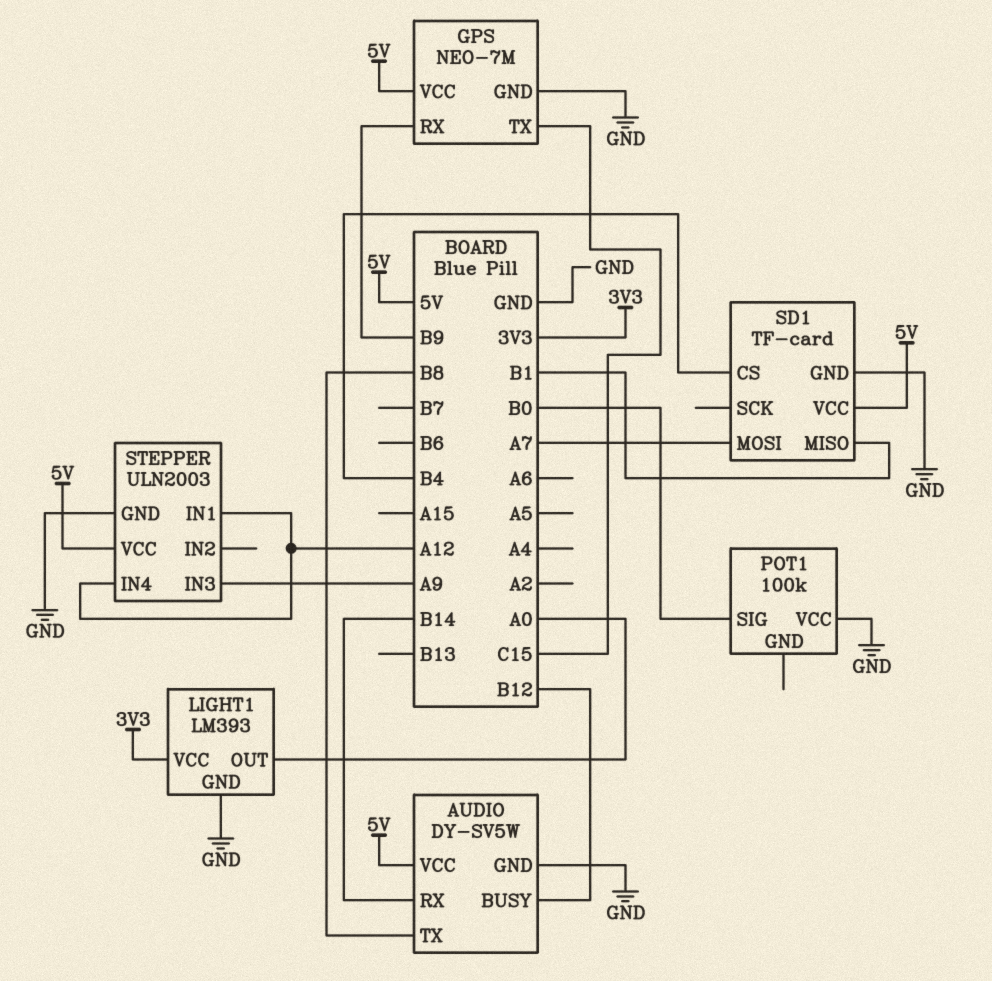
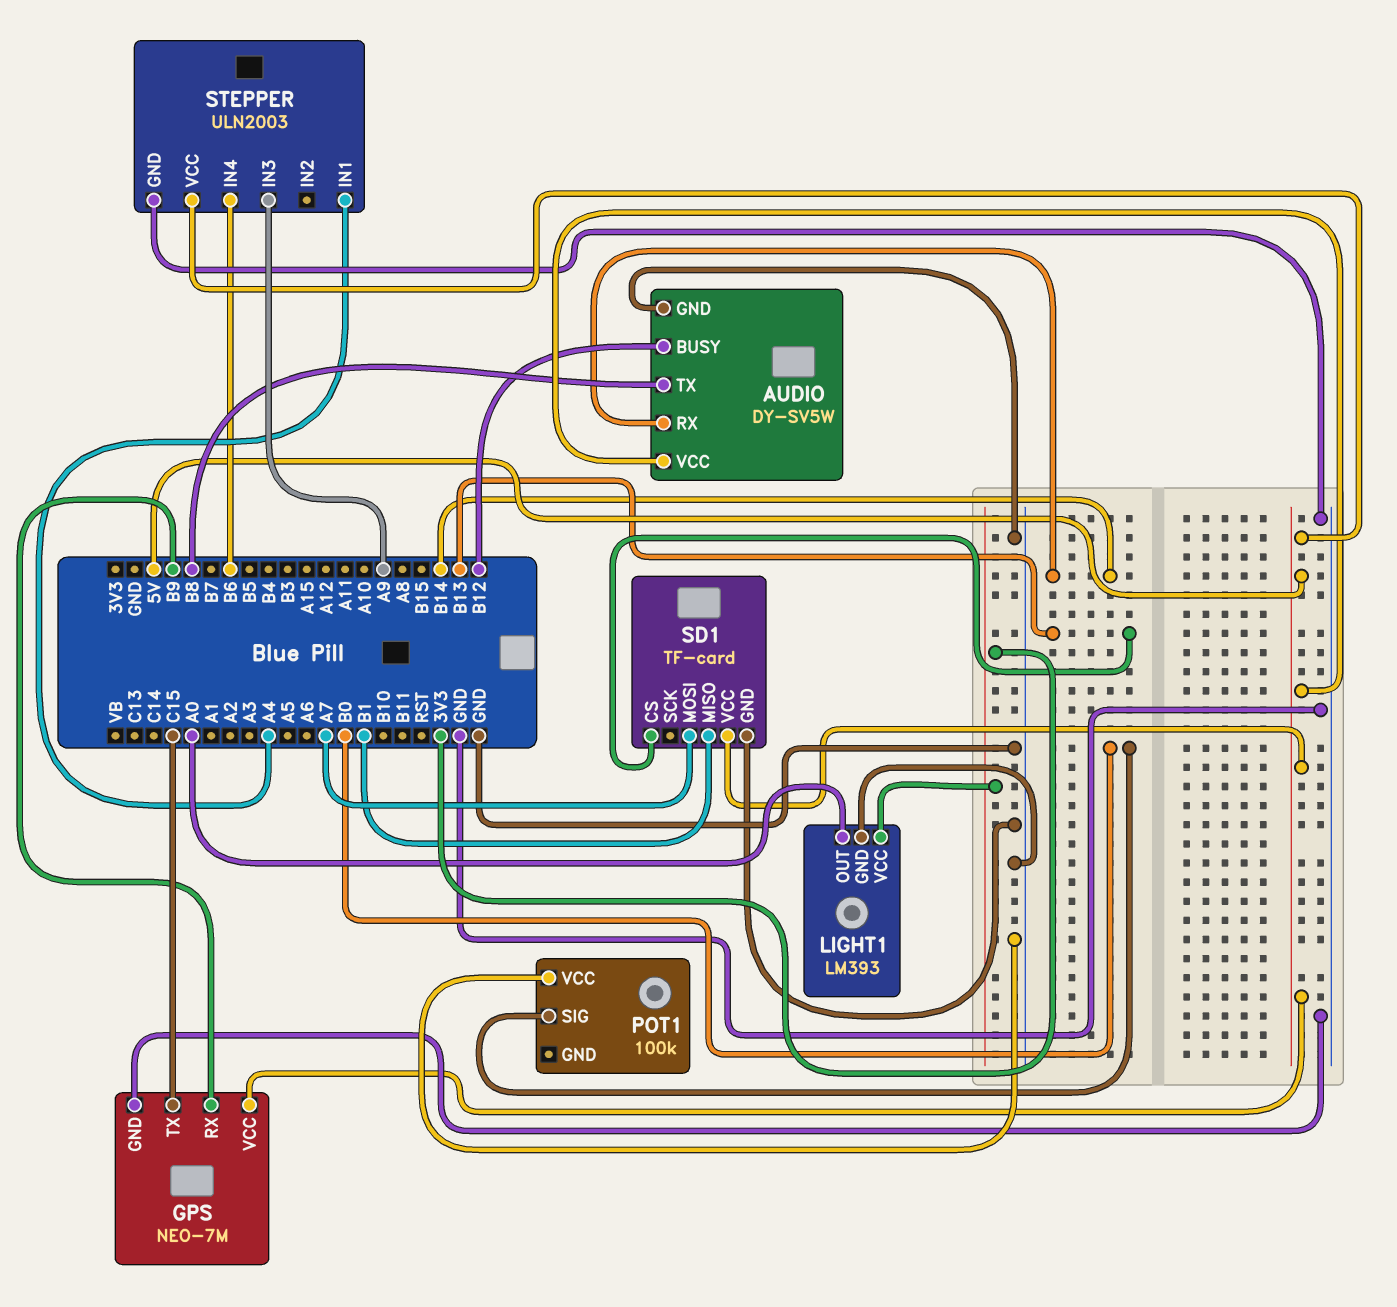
SD1 pin CS: B4 -> B13
STEPPER pin IN1: A12 -> A4
STEPPER pin IN4: A12 -> B6

